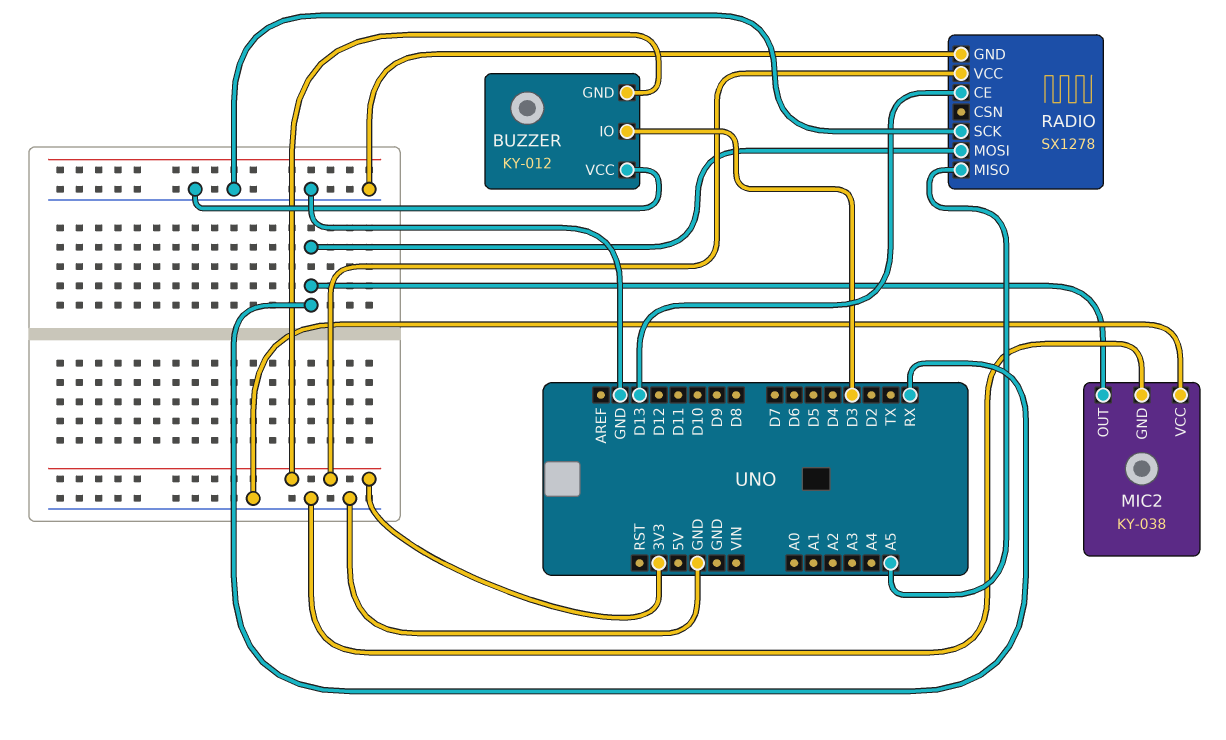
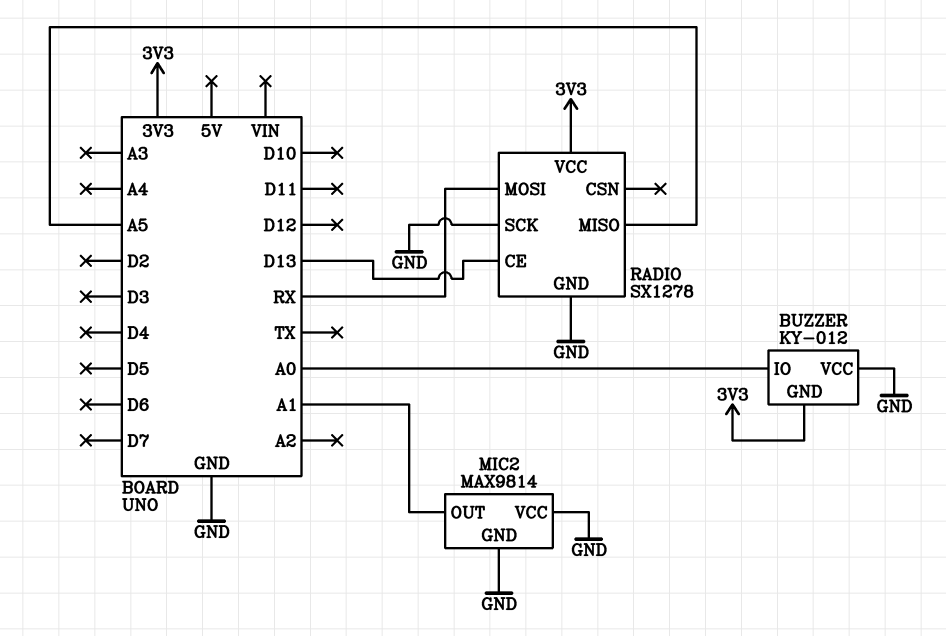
BUZZER pin IO: D3 -> A0
MIC2: KY-038 -> MAX9814
MIC2 pin OUT: RX -> A1

